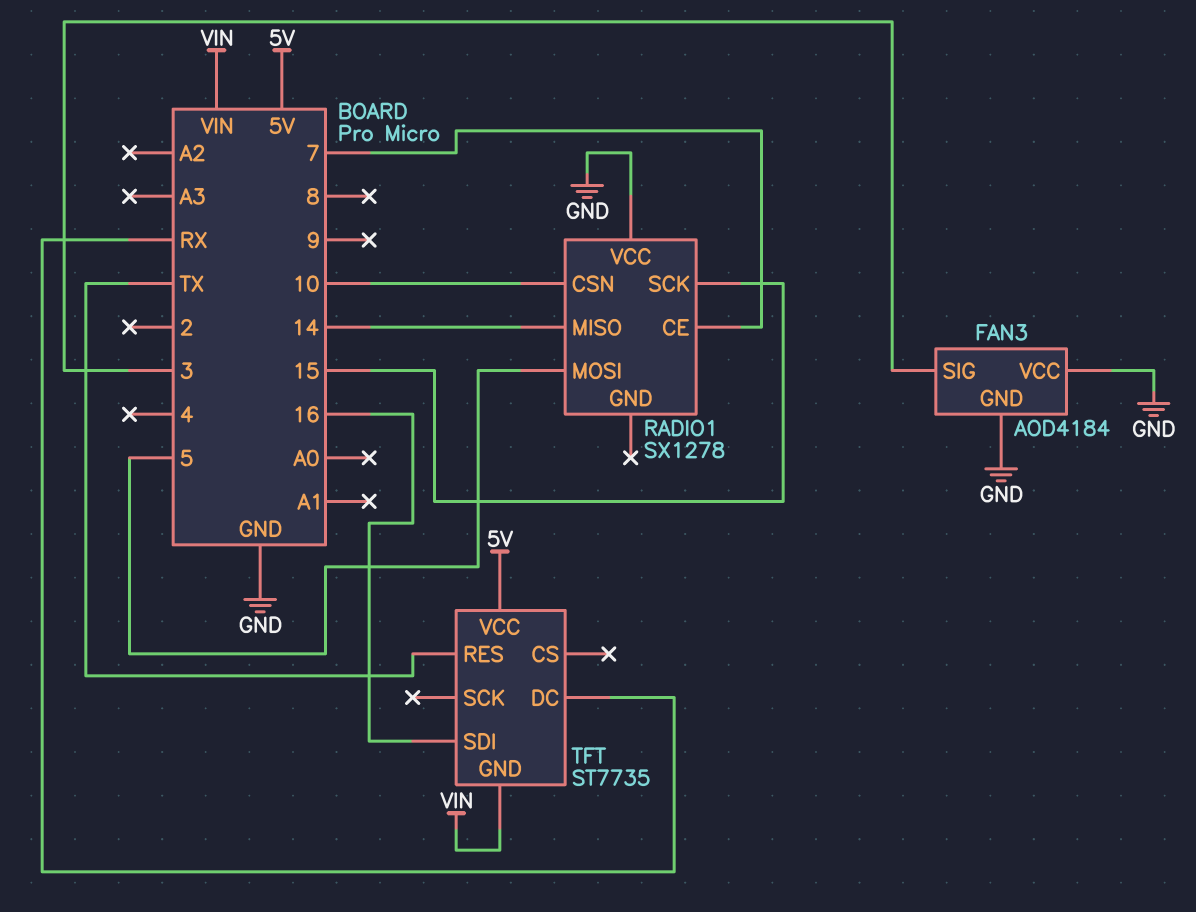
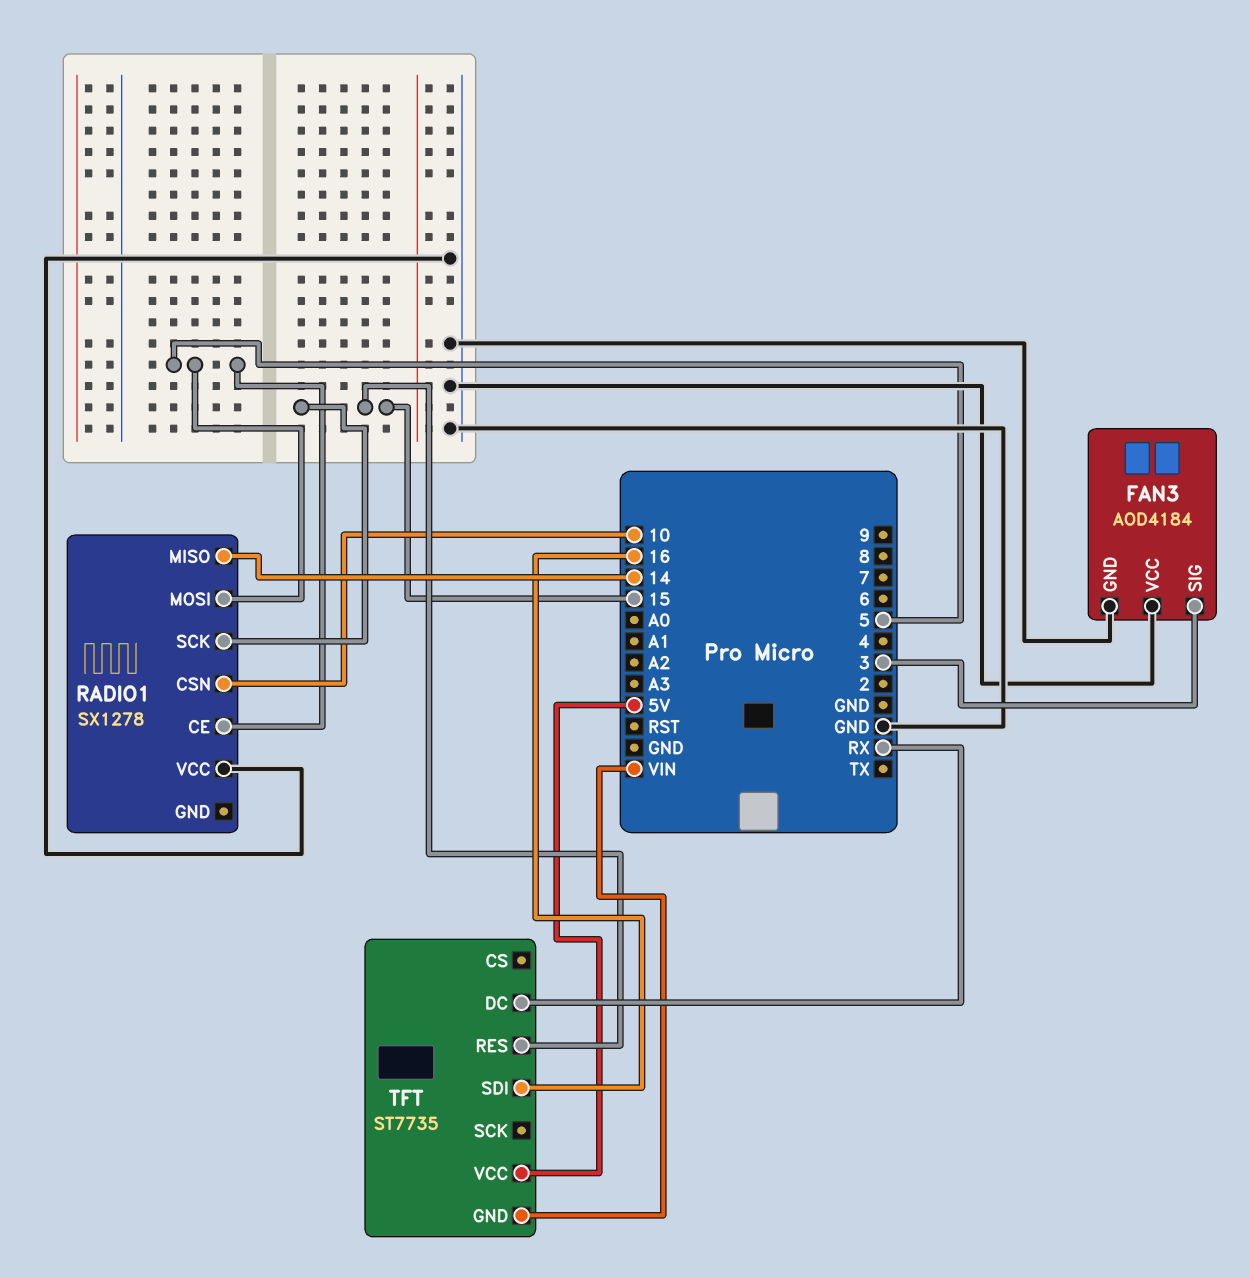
RADIO1 pin CE: 7 -> 5
TFT pin RES: TX -> 15

